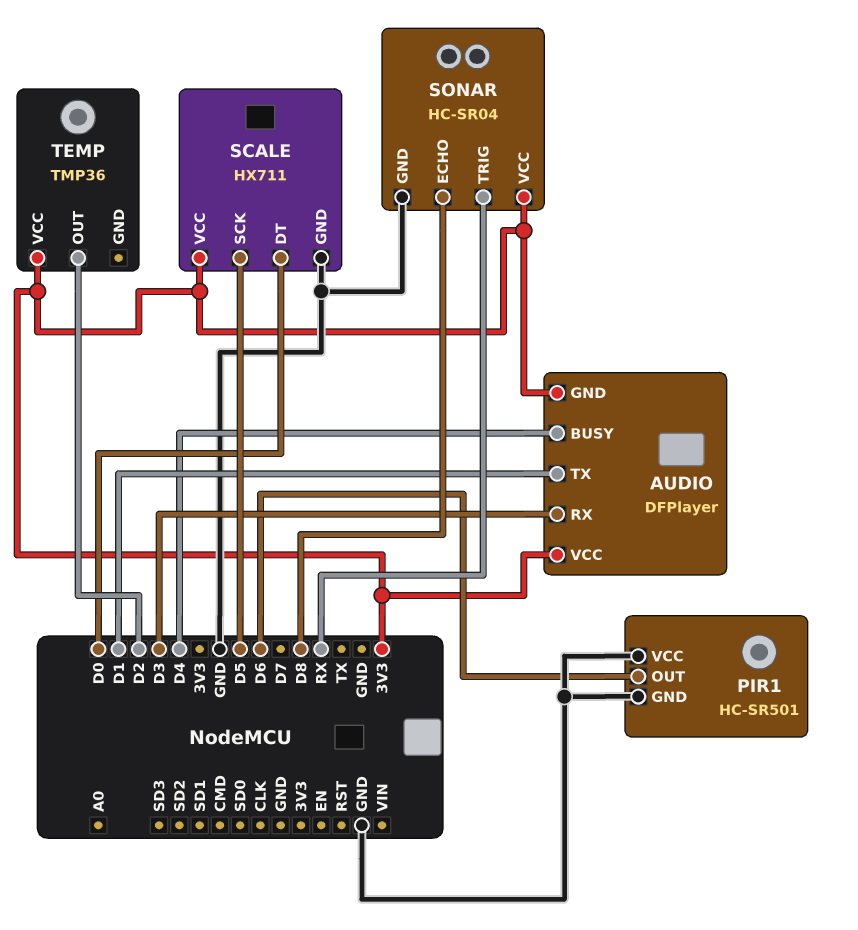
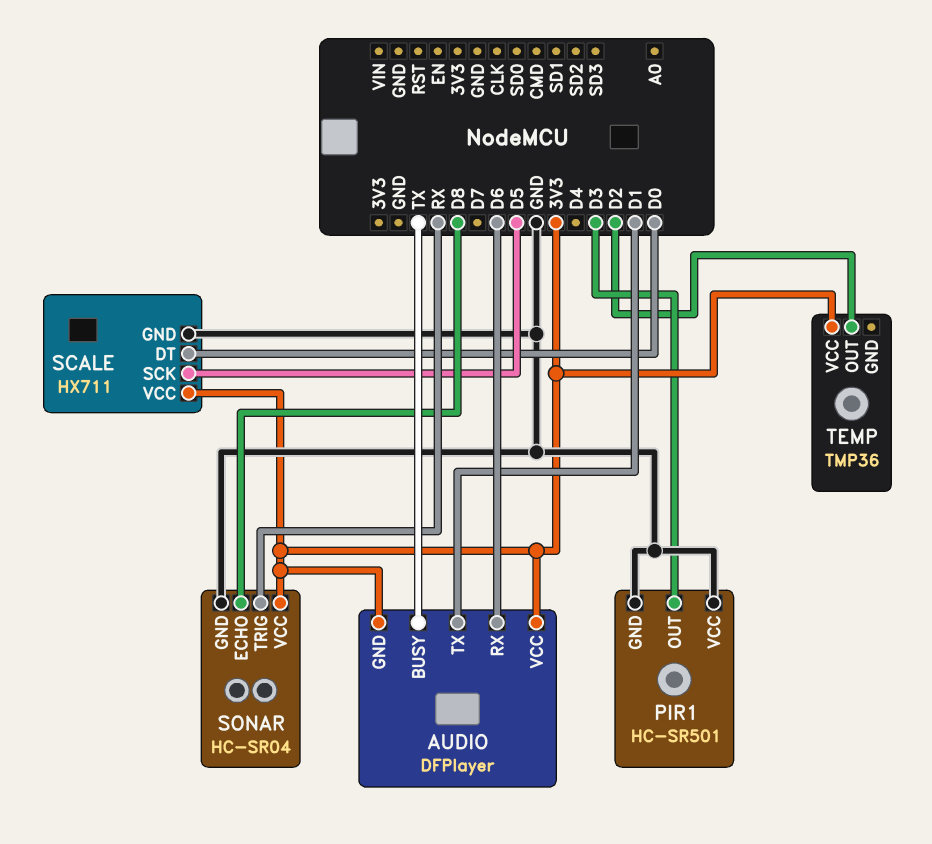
AUDIO pin BUSY: D4 -> TX
AUDIO pin RX: D3 -> D6
PIR1 pin OUT: D6 -> D3

